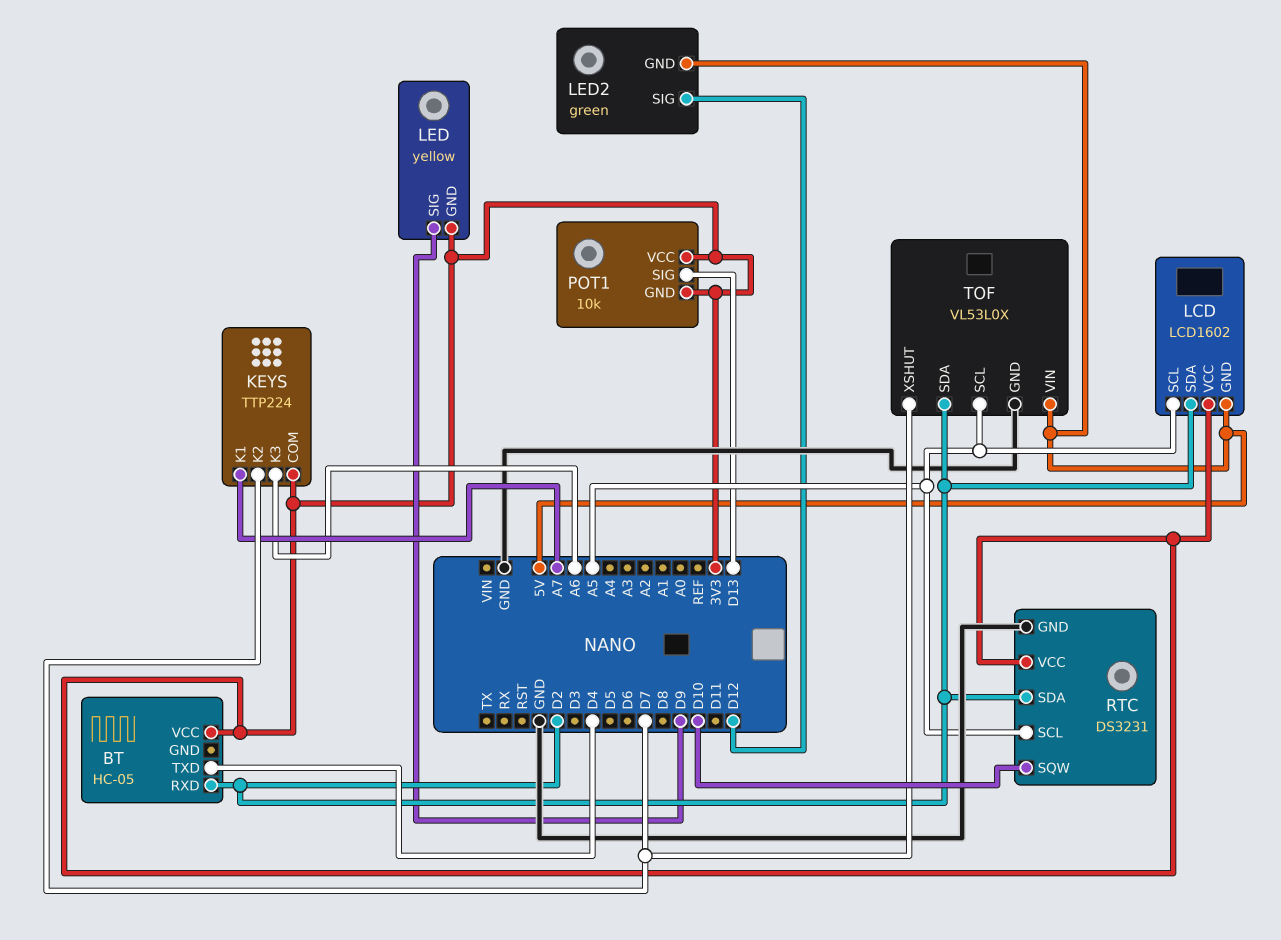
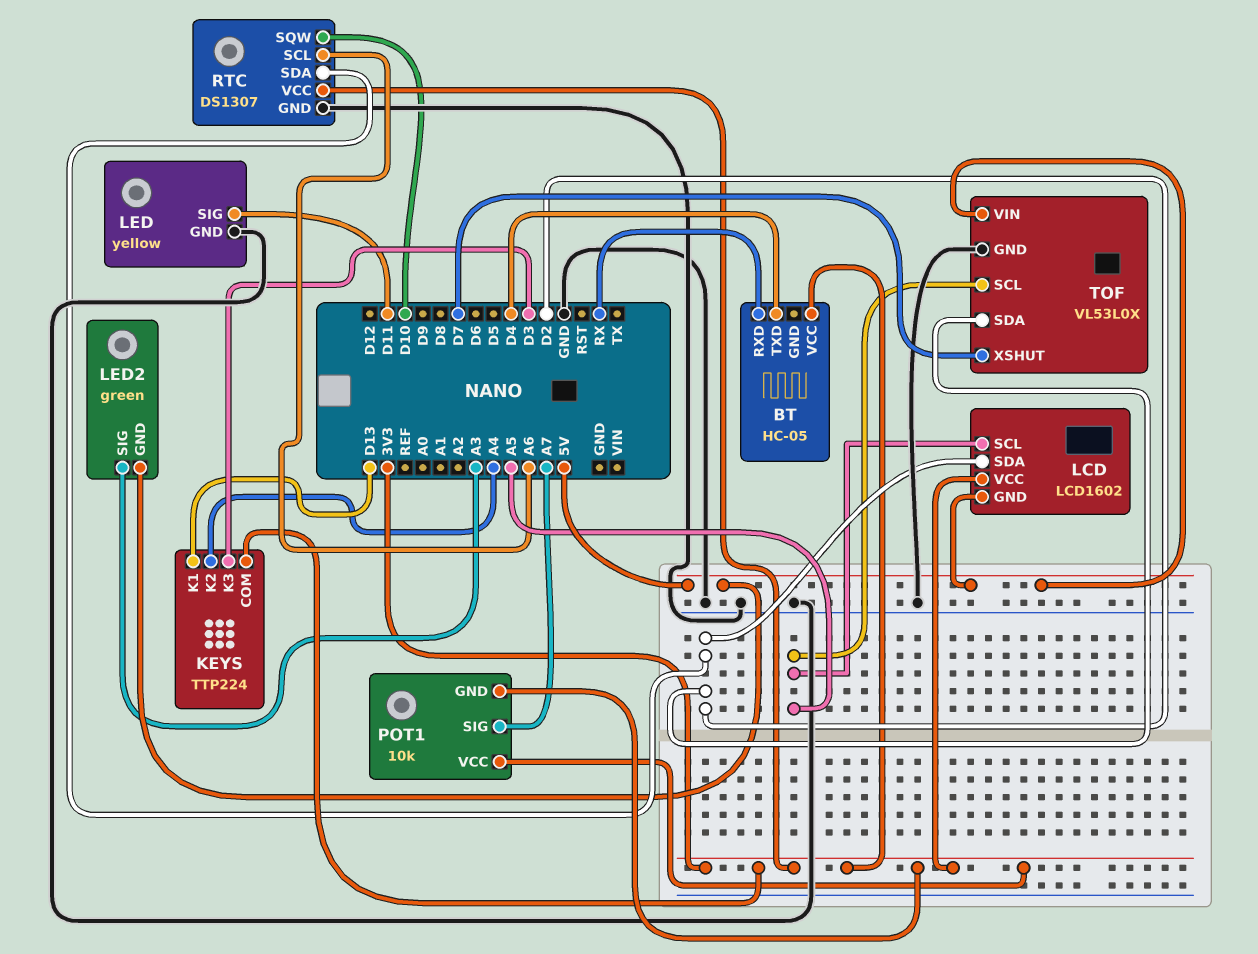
BT pin RXD: D2 -> RX
KEYS pin K1: A7 -> D13
KEYS pin K2: D7 -> A4
KEYS pin K3: A6 -> D3
LED pin GND: 3V3 -> GND
LED pin SIG: D9 -> D11
LED2 pin SIG: D12 -> A3
POT1 pin SIG: D13 -> A7
RTC: DS3231 -> DS1307
RTC pin SCL: A5 -> A6

